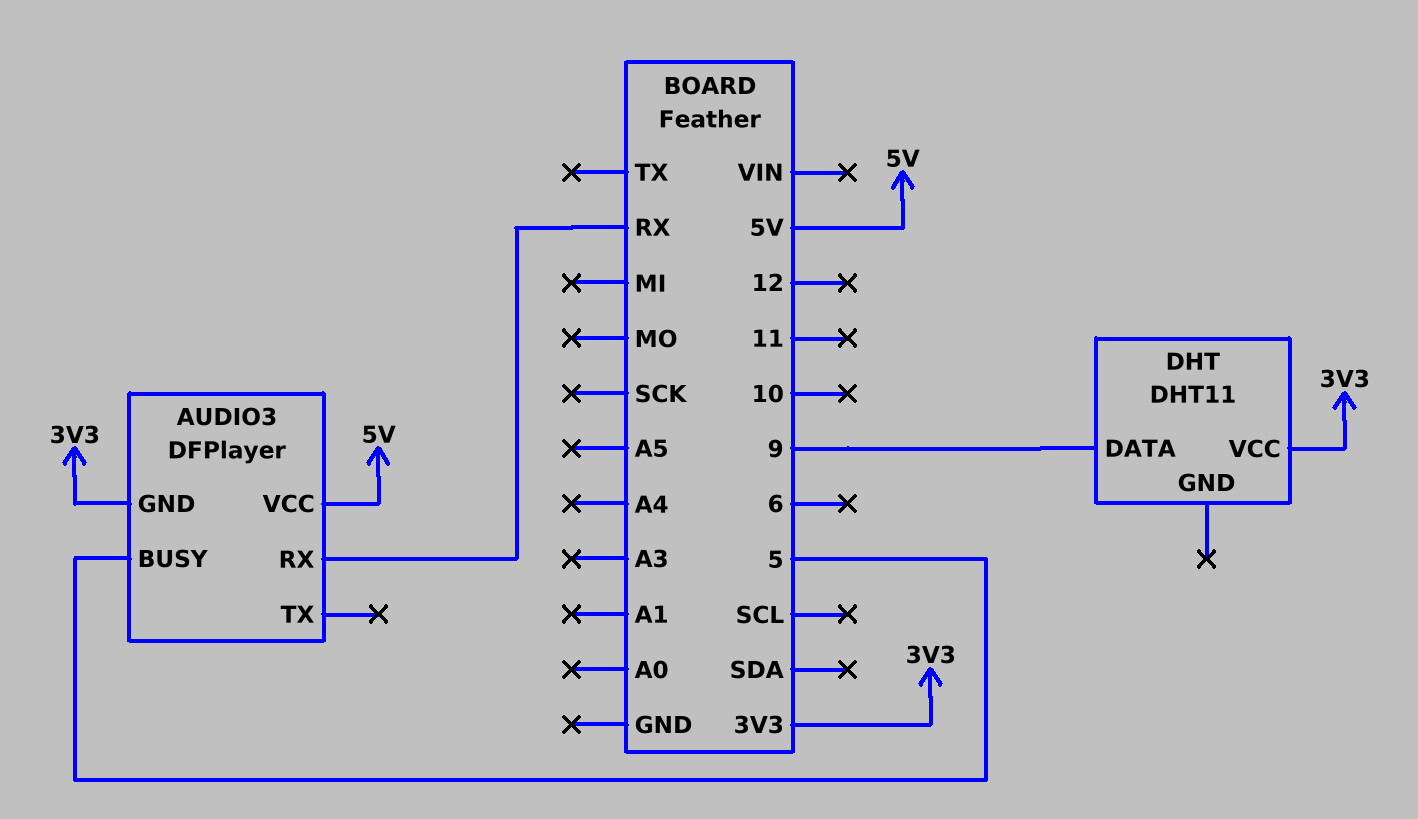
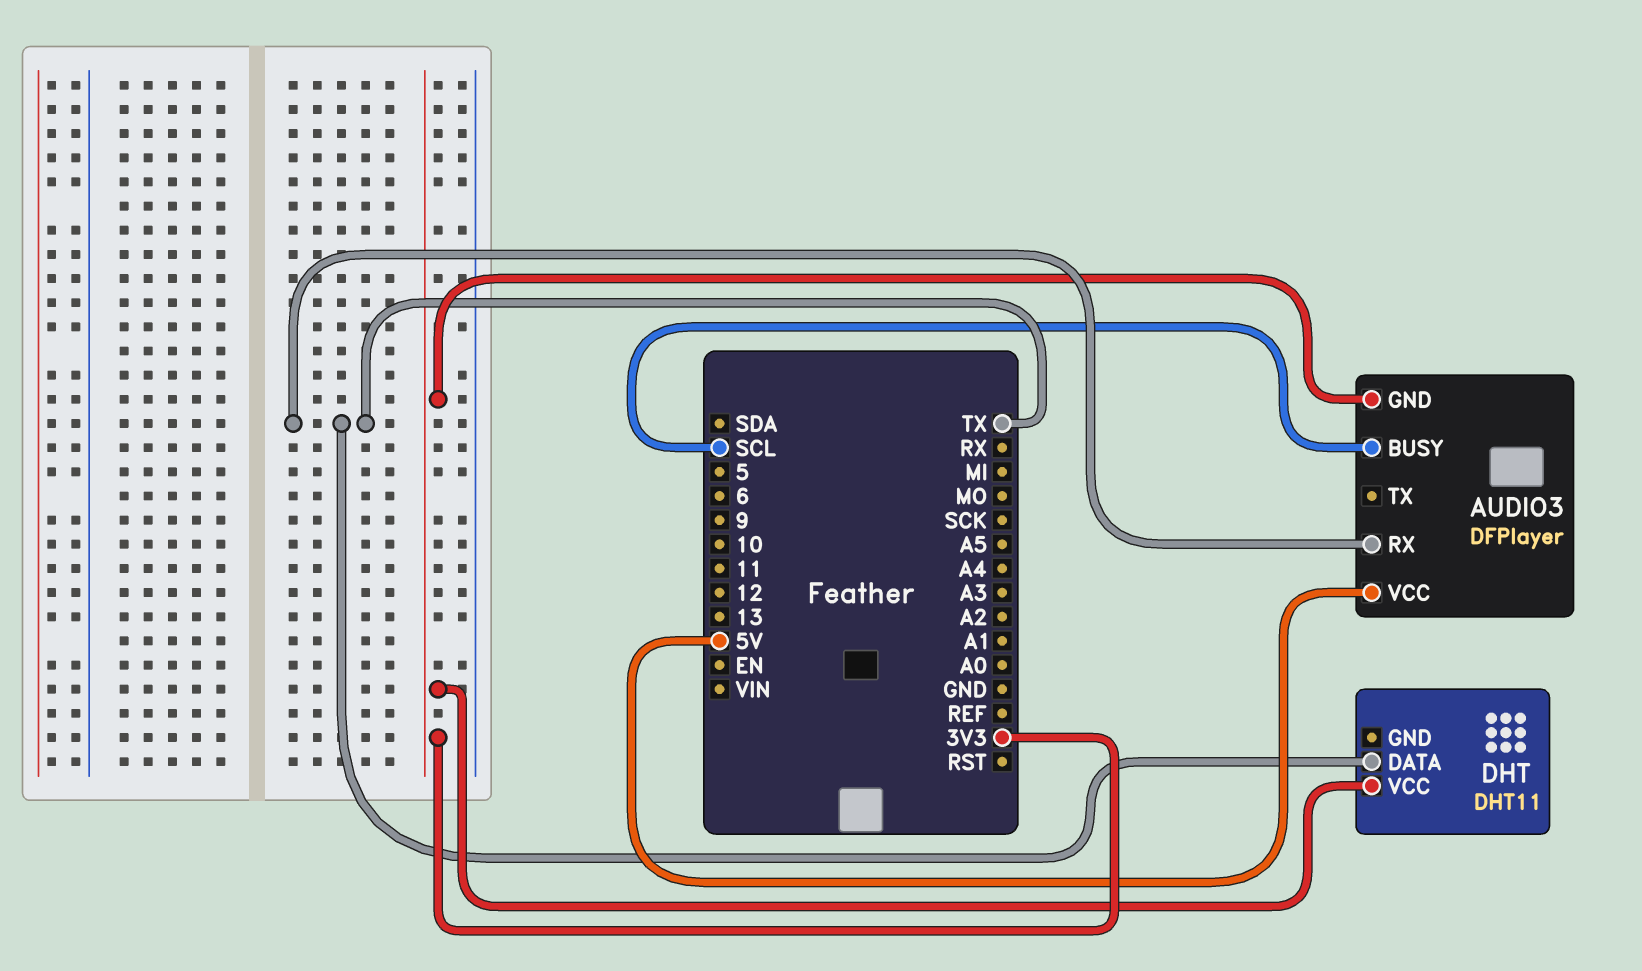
AUDIO3 pin BUSY: 5 -> SCL
AUDIO3 pin RX: RX -> TX
DHT pin DATA: 9 -> TX

